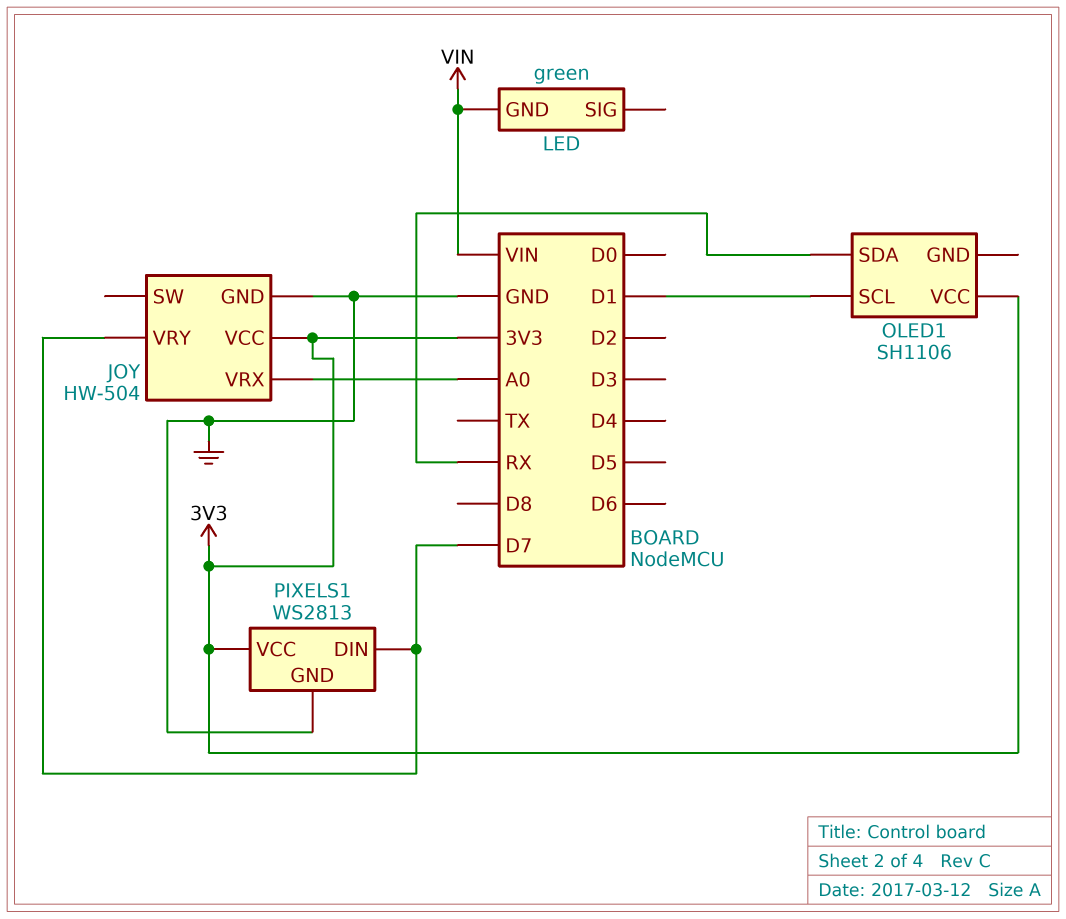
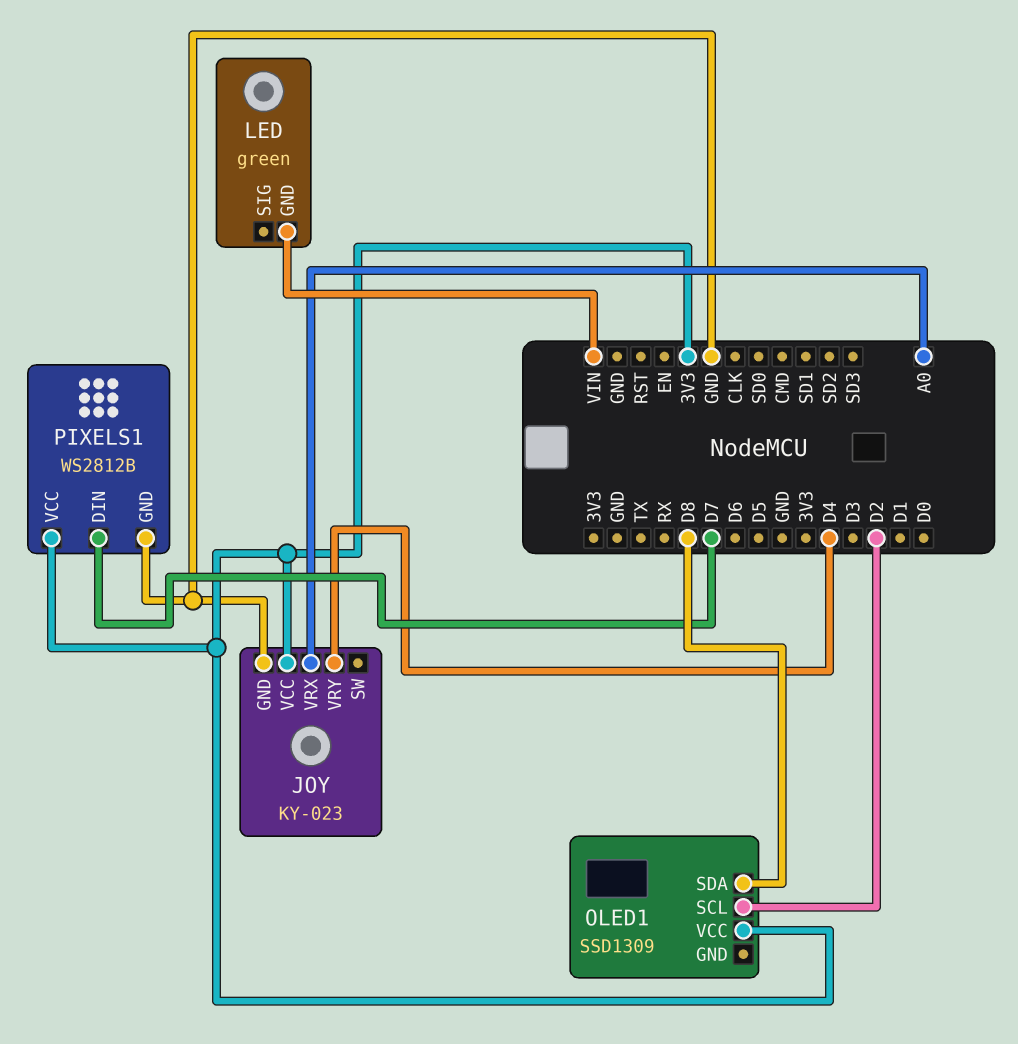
JOY: HW-504 -> KY-023
JOY pin VRY: D7 -> D4
OLED1: SH1106 -> SSD1309
OLED1 pin SCL: D1 -> D2
OLED1 pin SDA: RX -> D8
PIXELS1: WS2813 -> WS2812B

